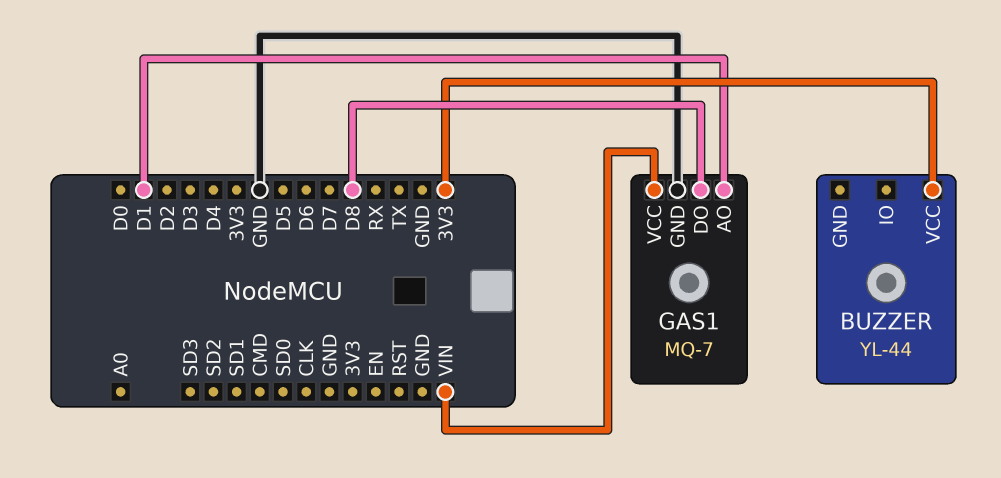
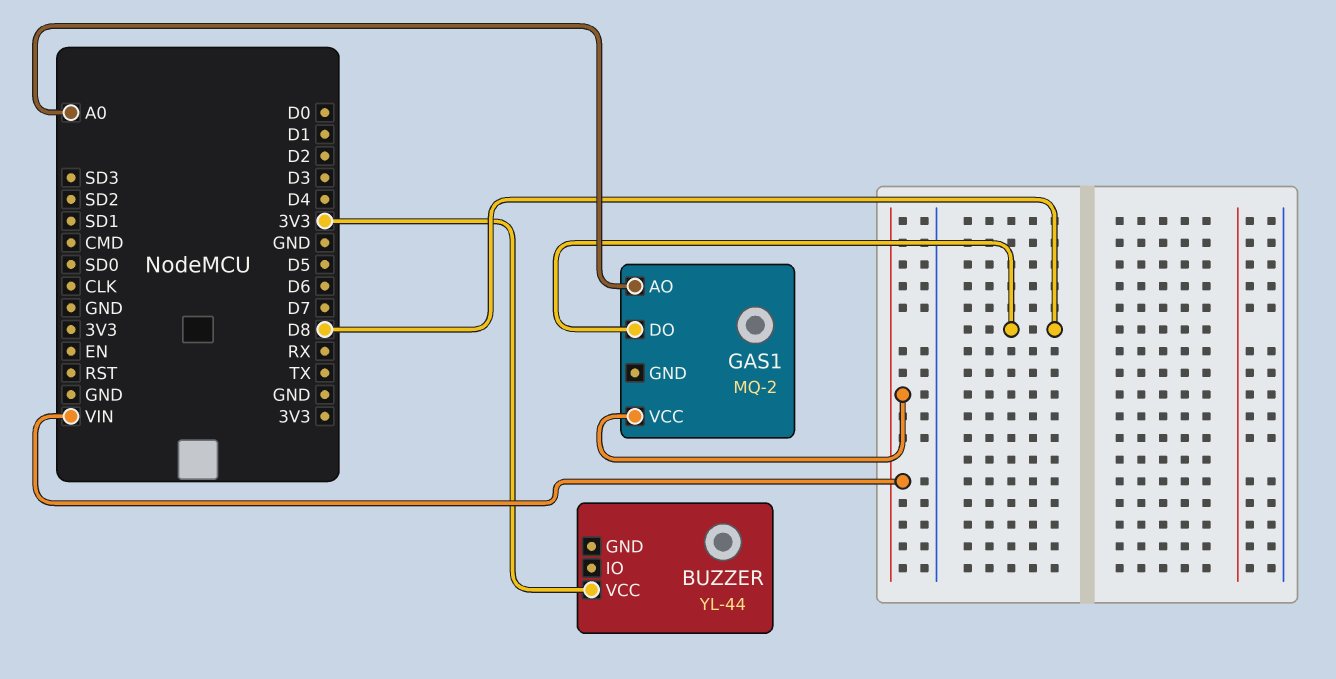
GAS1: MQ-7 -> MQ-2
GAS1 pin AO: D1 -> A0
GAS1 pin GND: GND -> none

